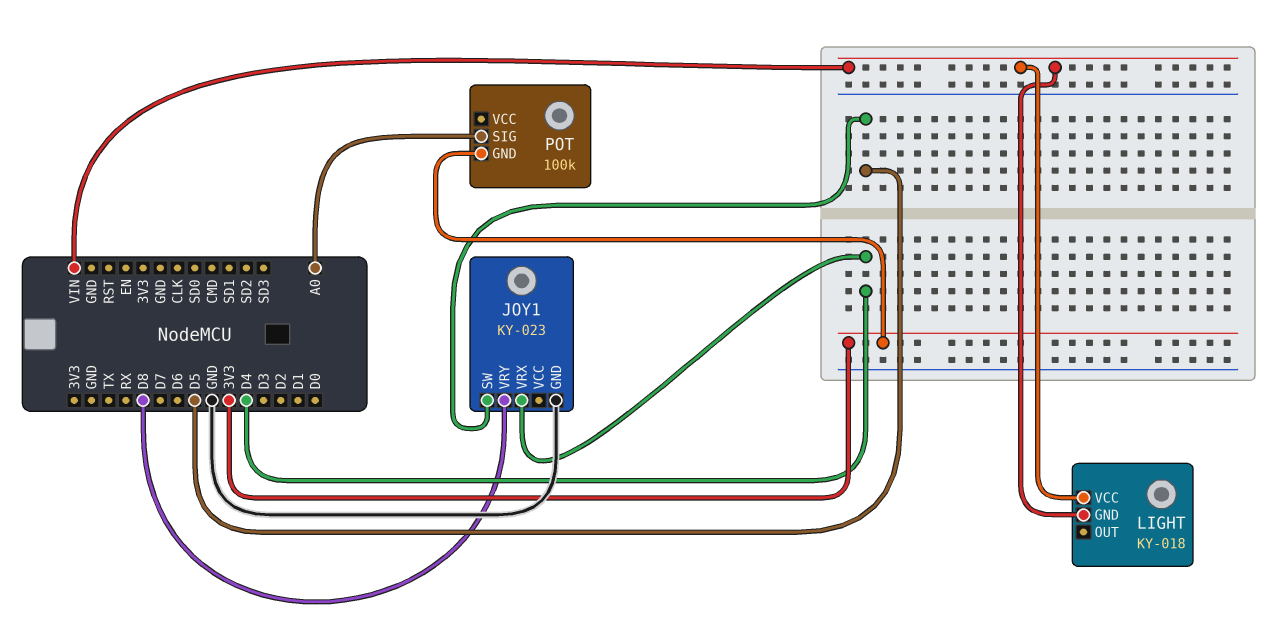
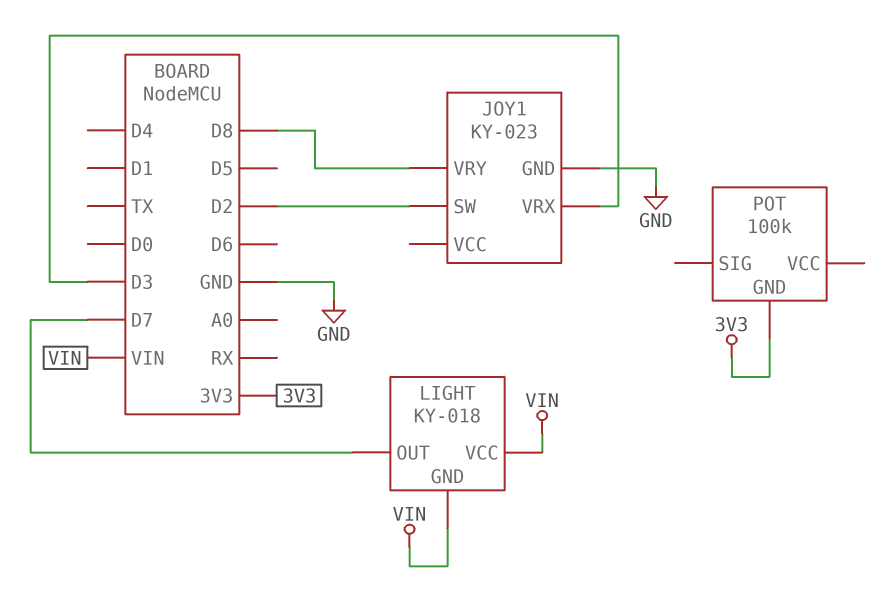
JOY1 pin SW: D5 -> D2
JOY1 pin VRX: D4 -> D3
LIGHT pin OUT: none -> D7
POT pin SIG: A0 -> none

